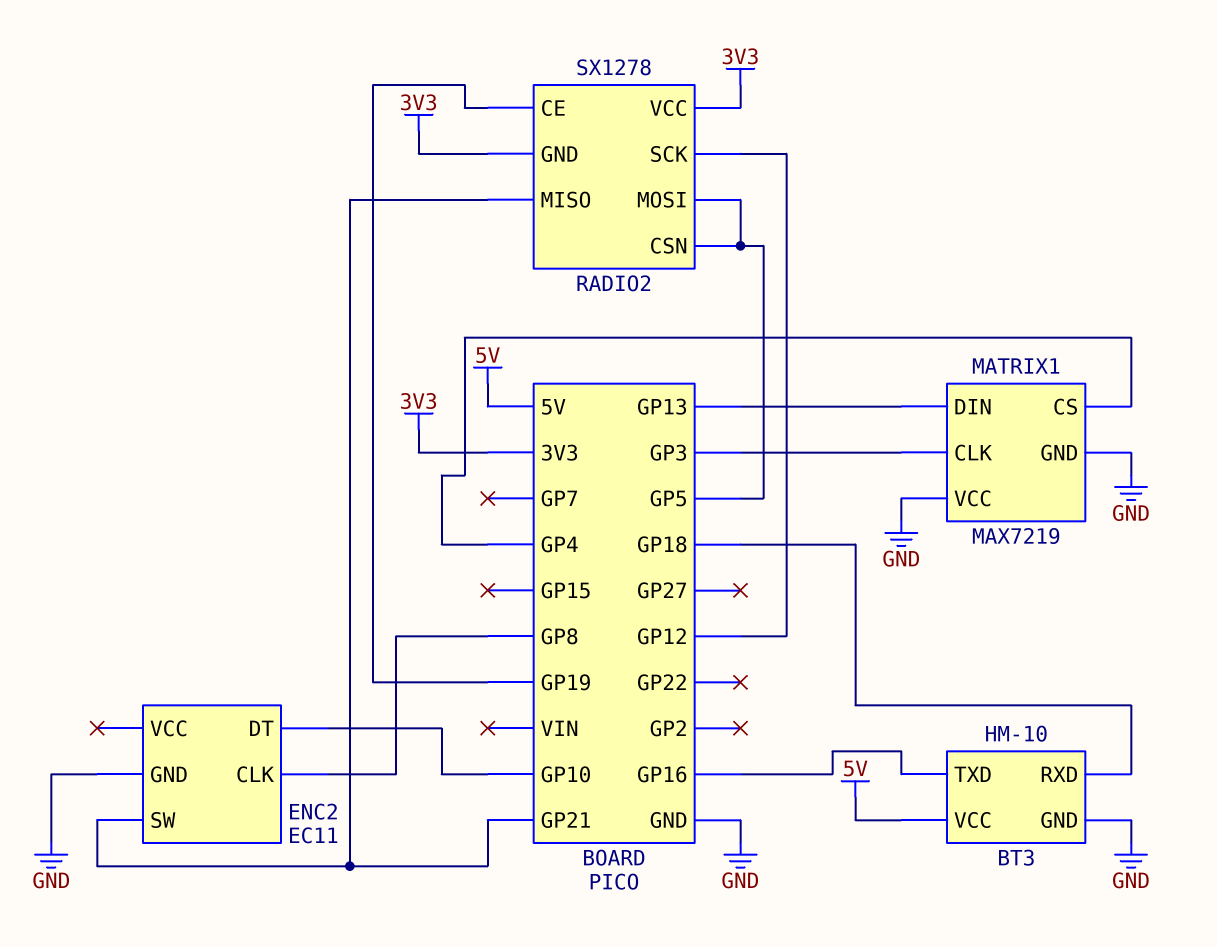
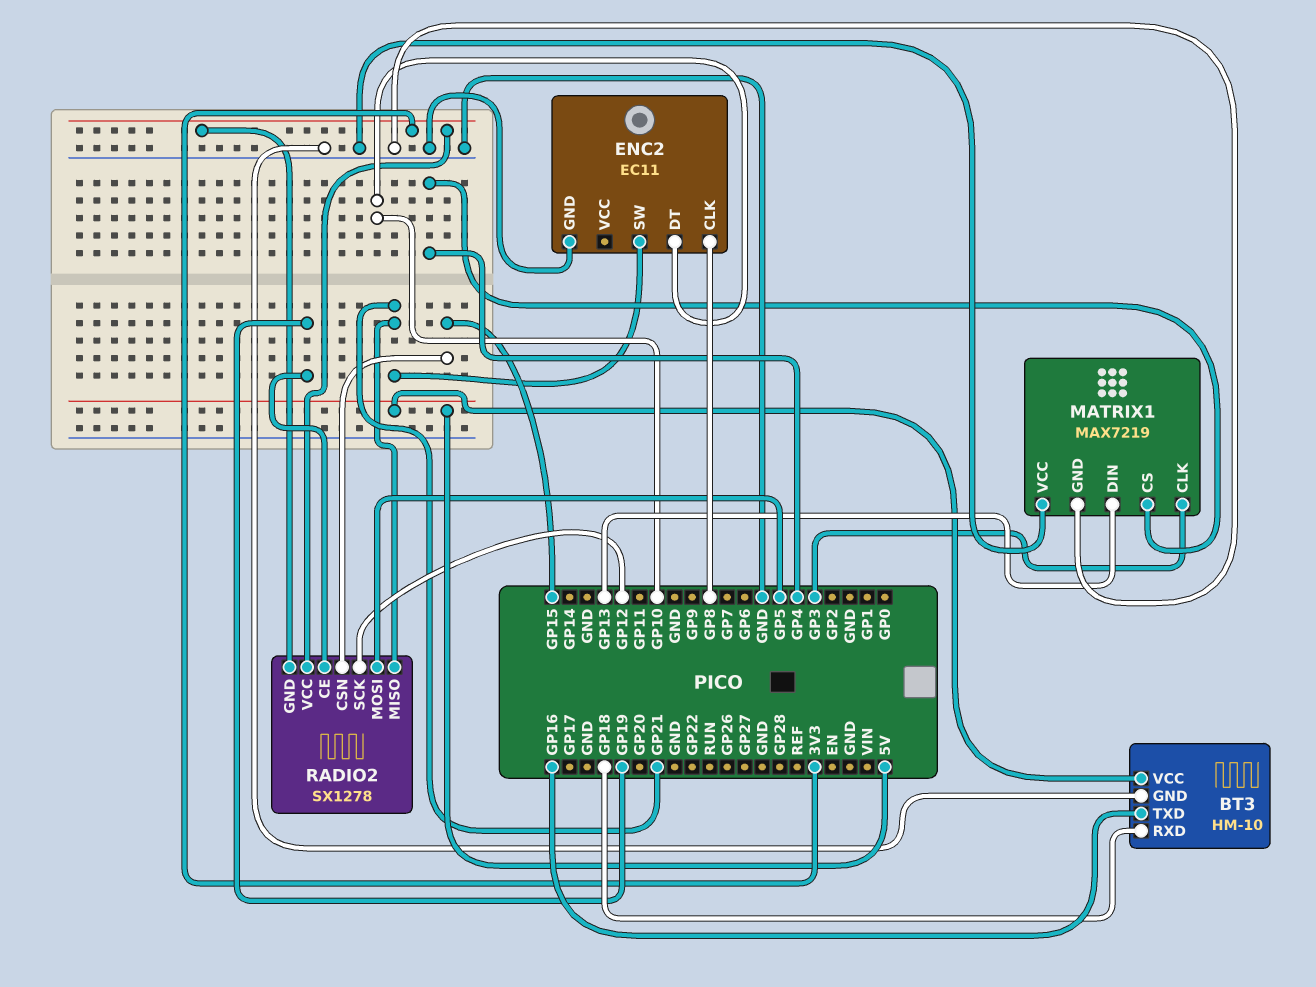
RADIO2 pin CSN: GP5 -> GP15

